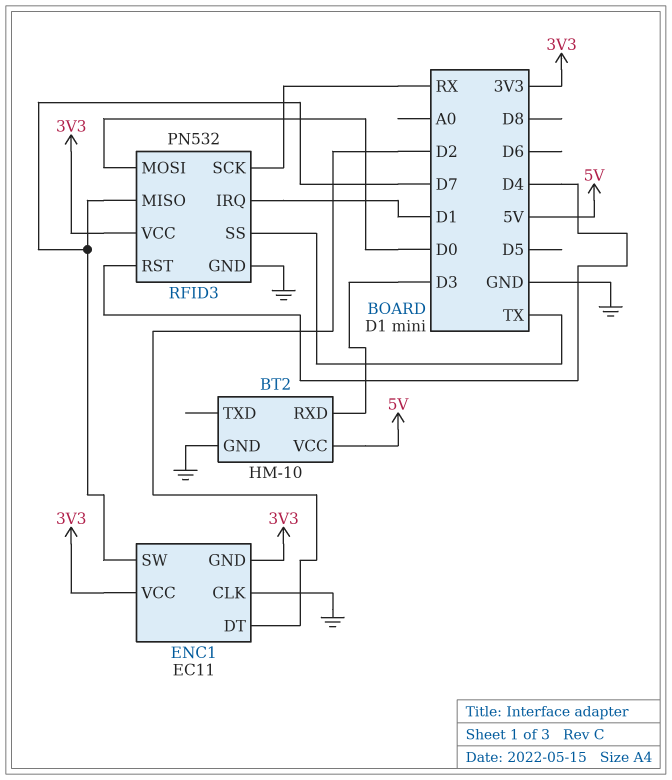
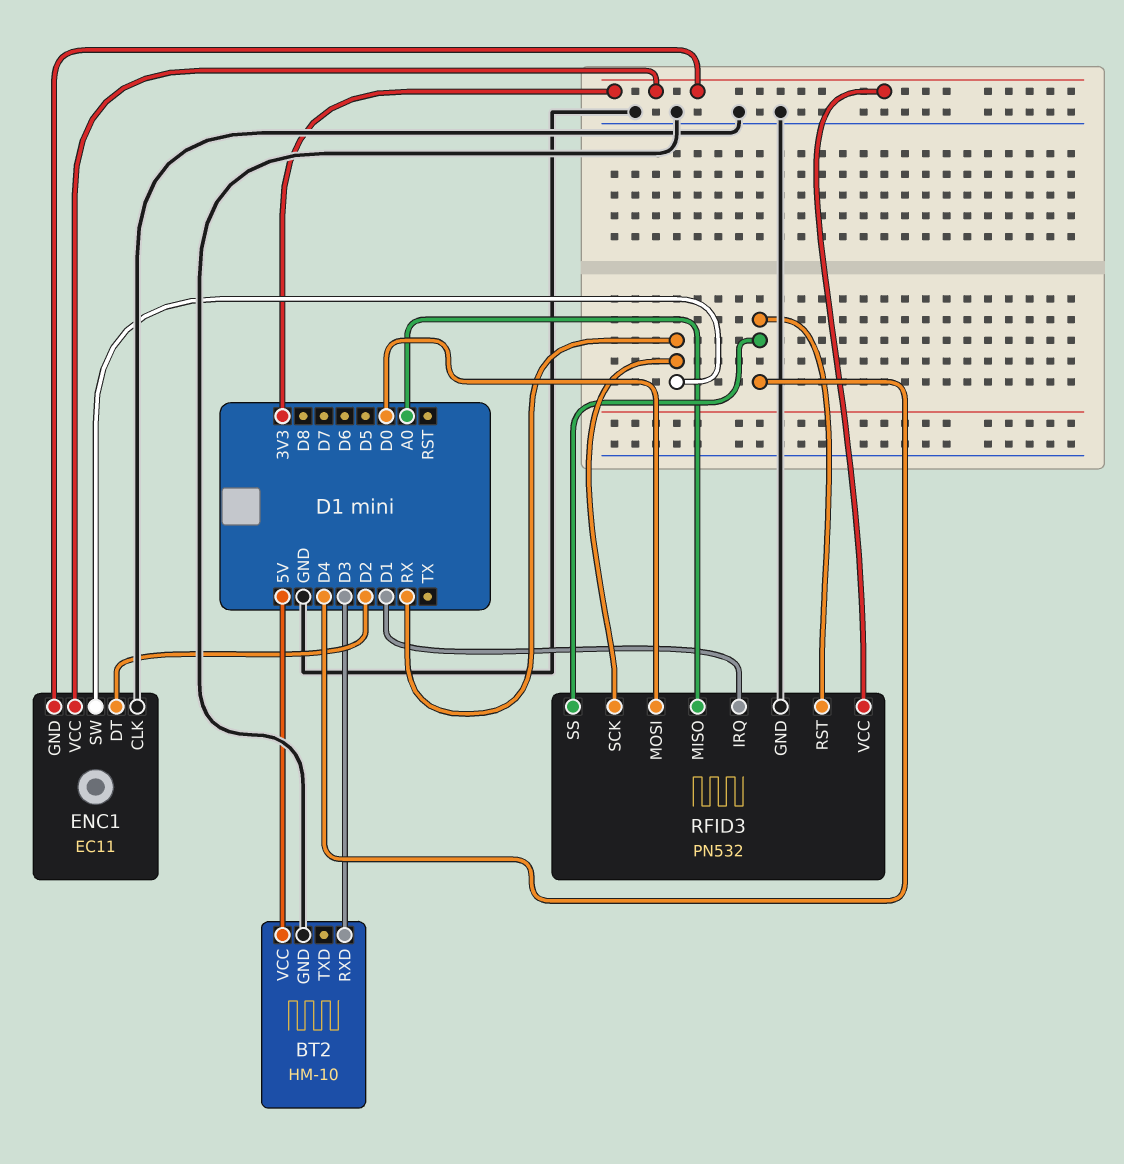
ENC1 pin SW: D7 -> RX
RFID3 pin MISO: D7 -> A0
RFID3 pin SS: TX -> D4

